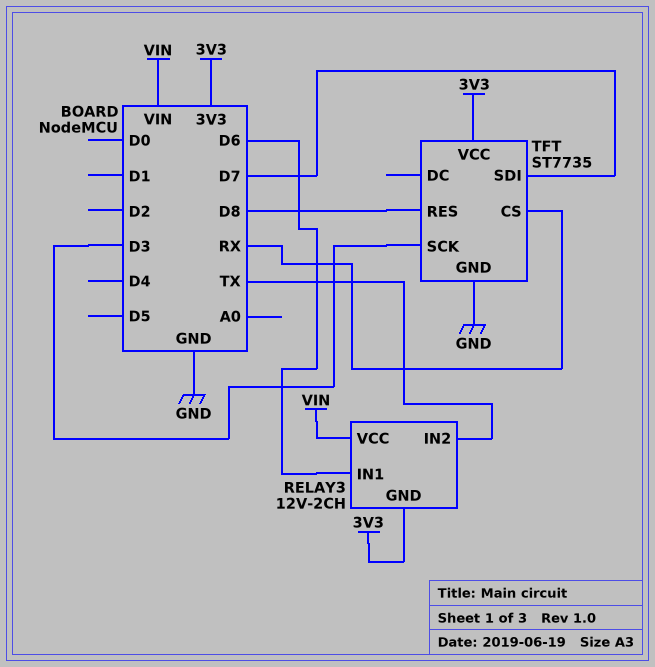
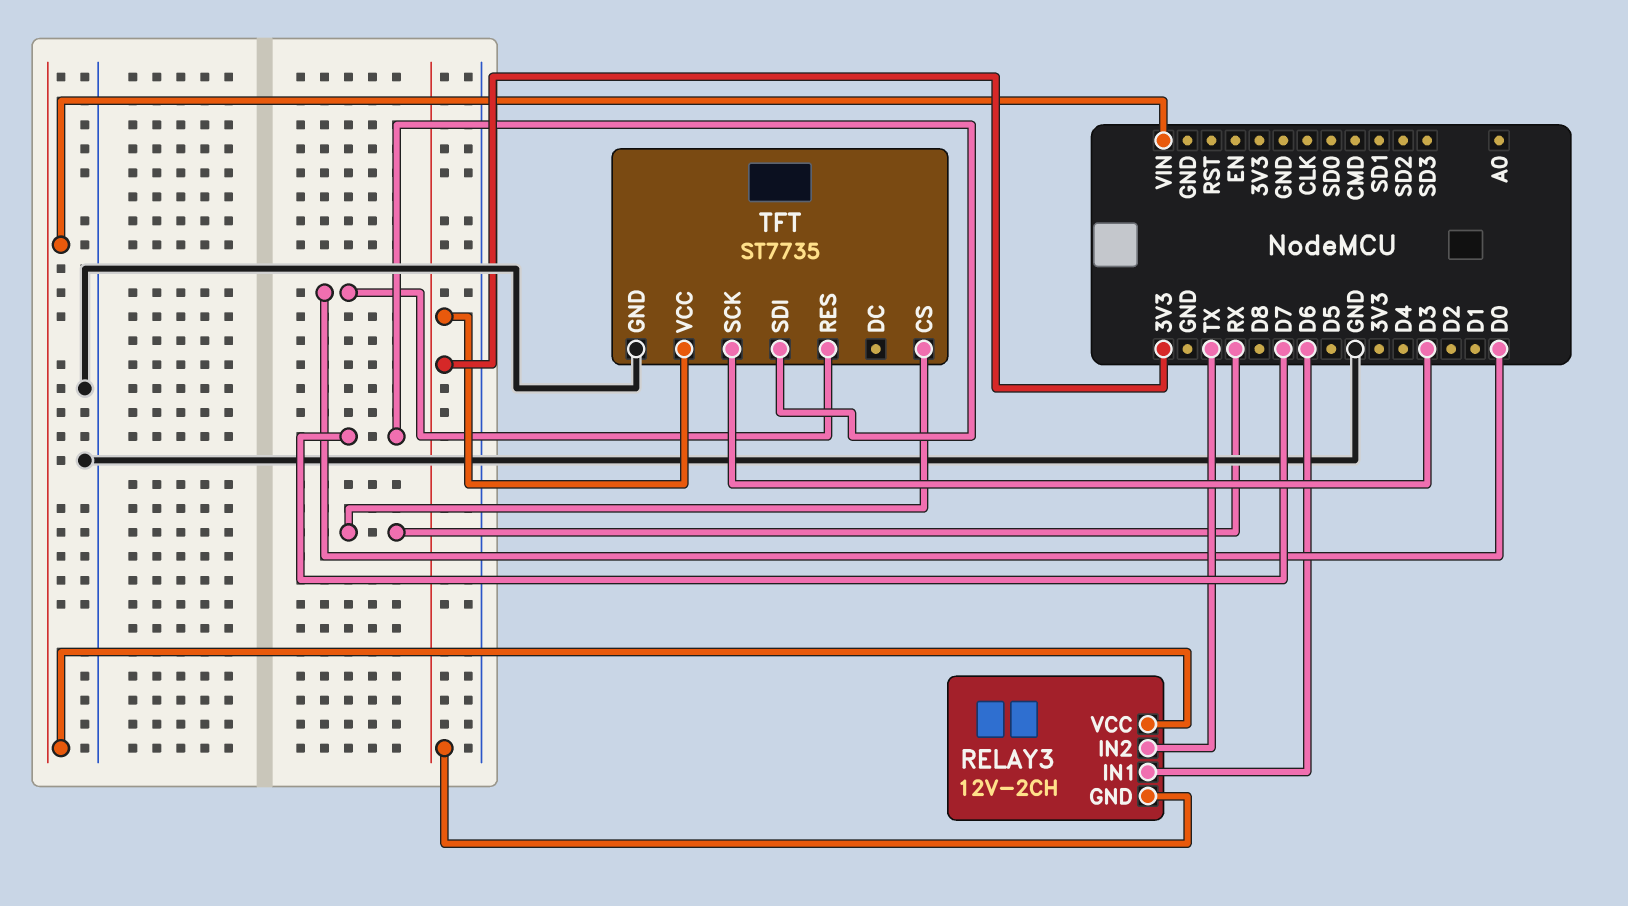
TFT pin RES: D8 -> D0

